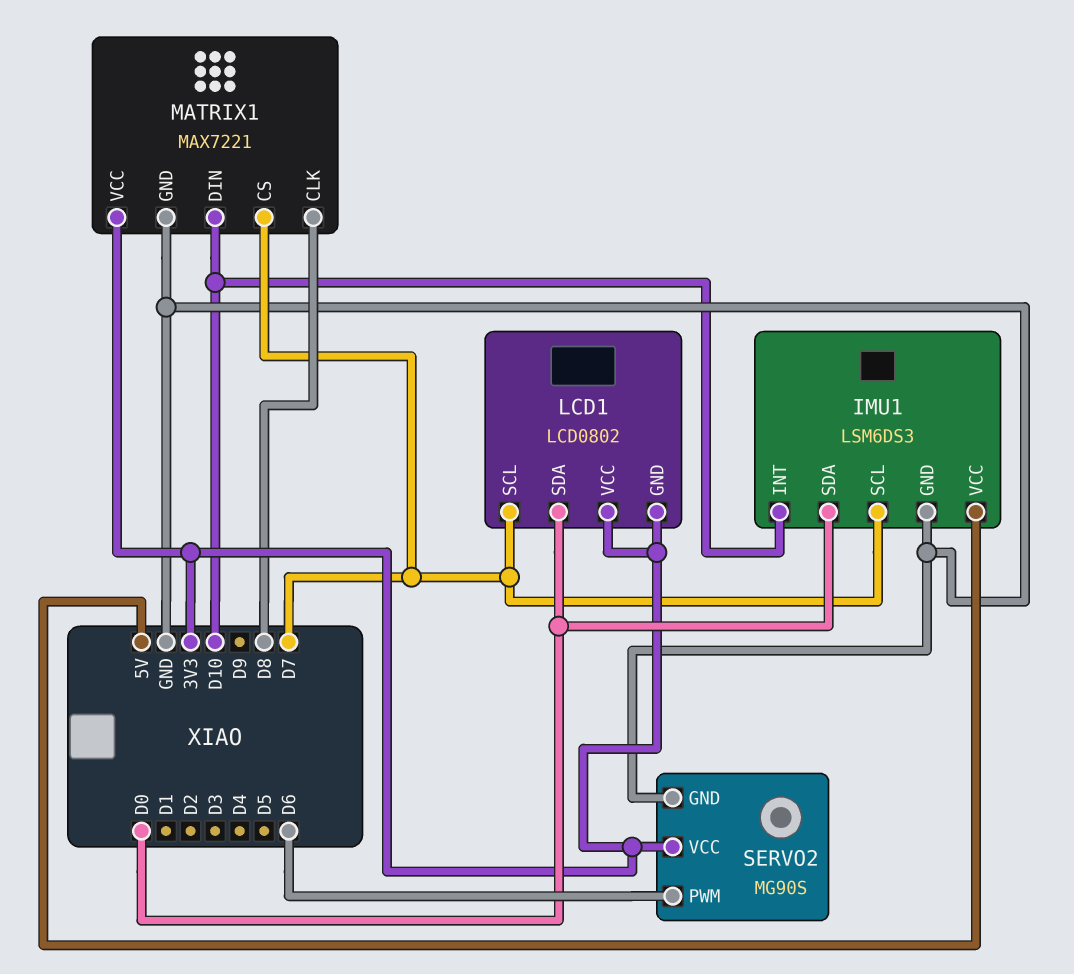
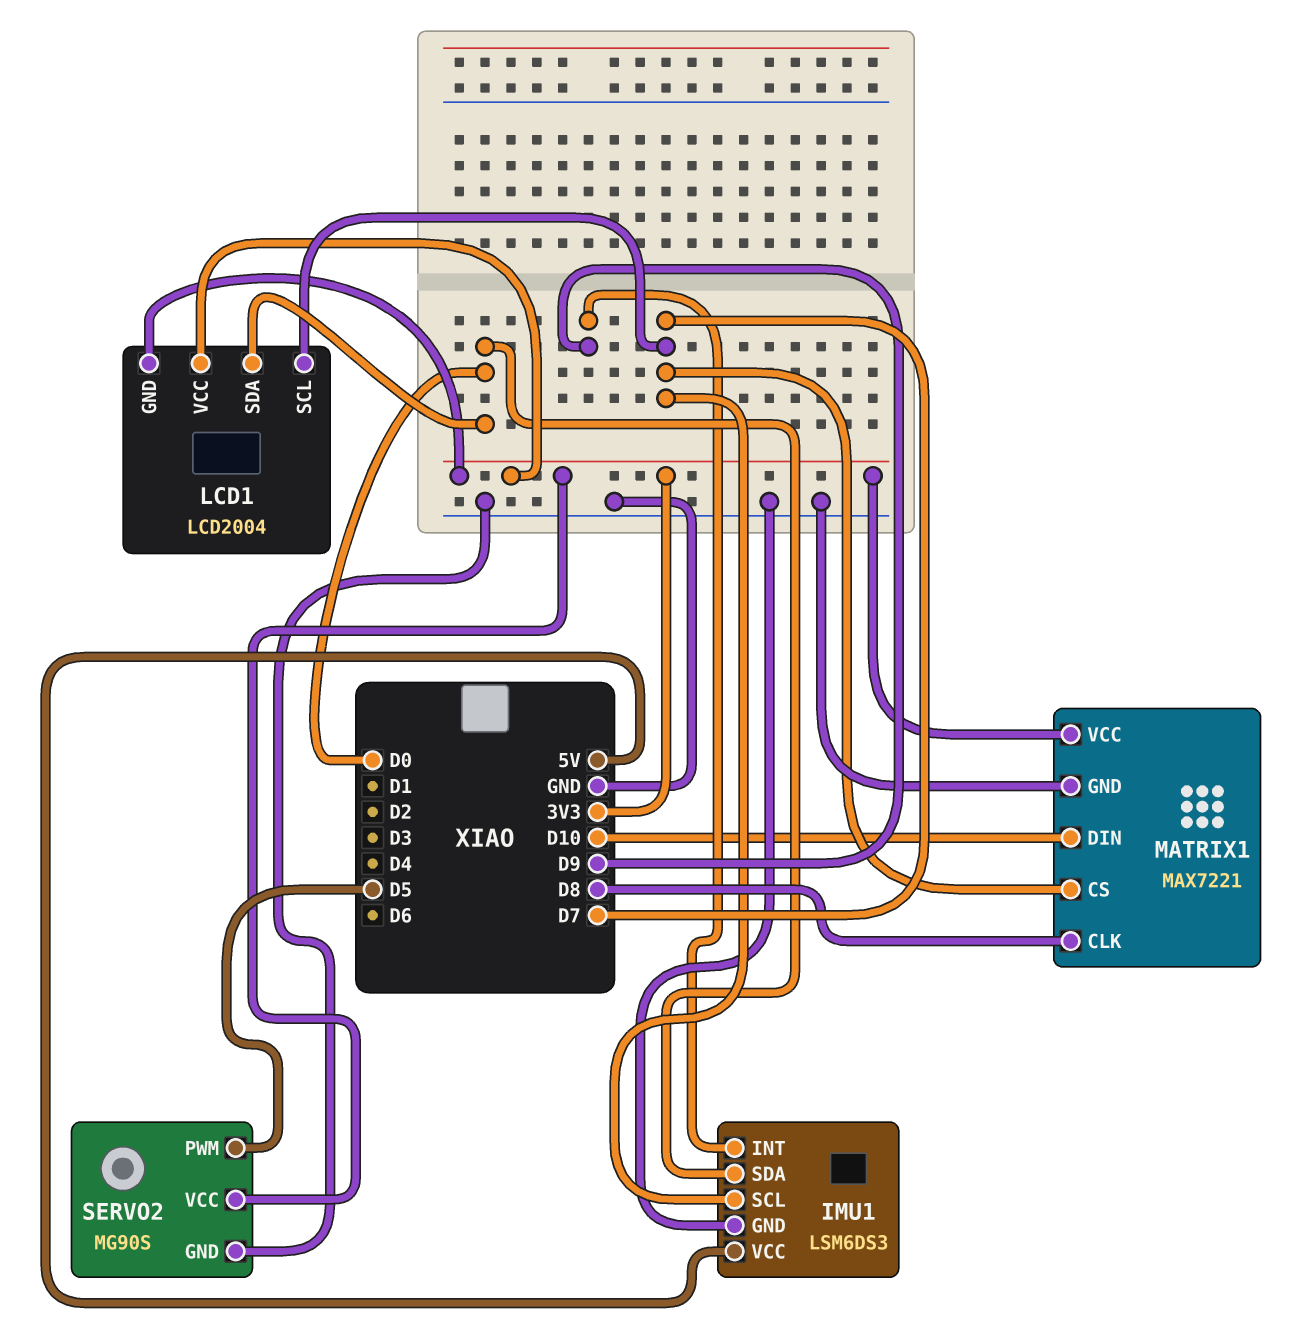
IMU1 pin INT: D10 -> D9
LCD1: LCD0802 -> LCD2004
SERVO2 pin PWM: D6 -> D5

